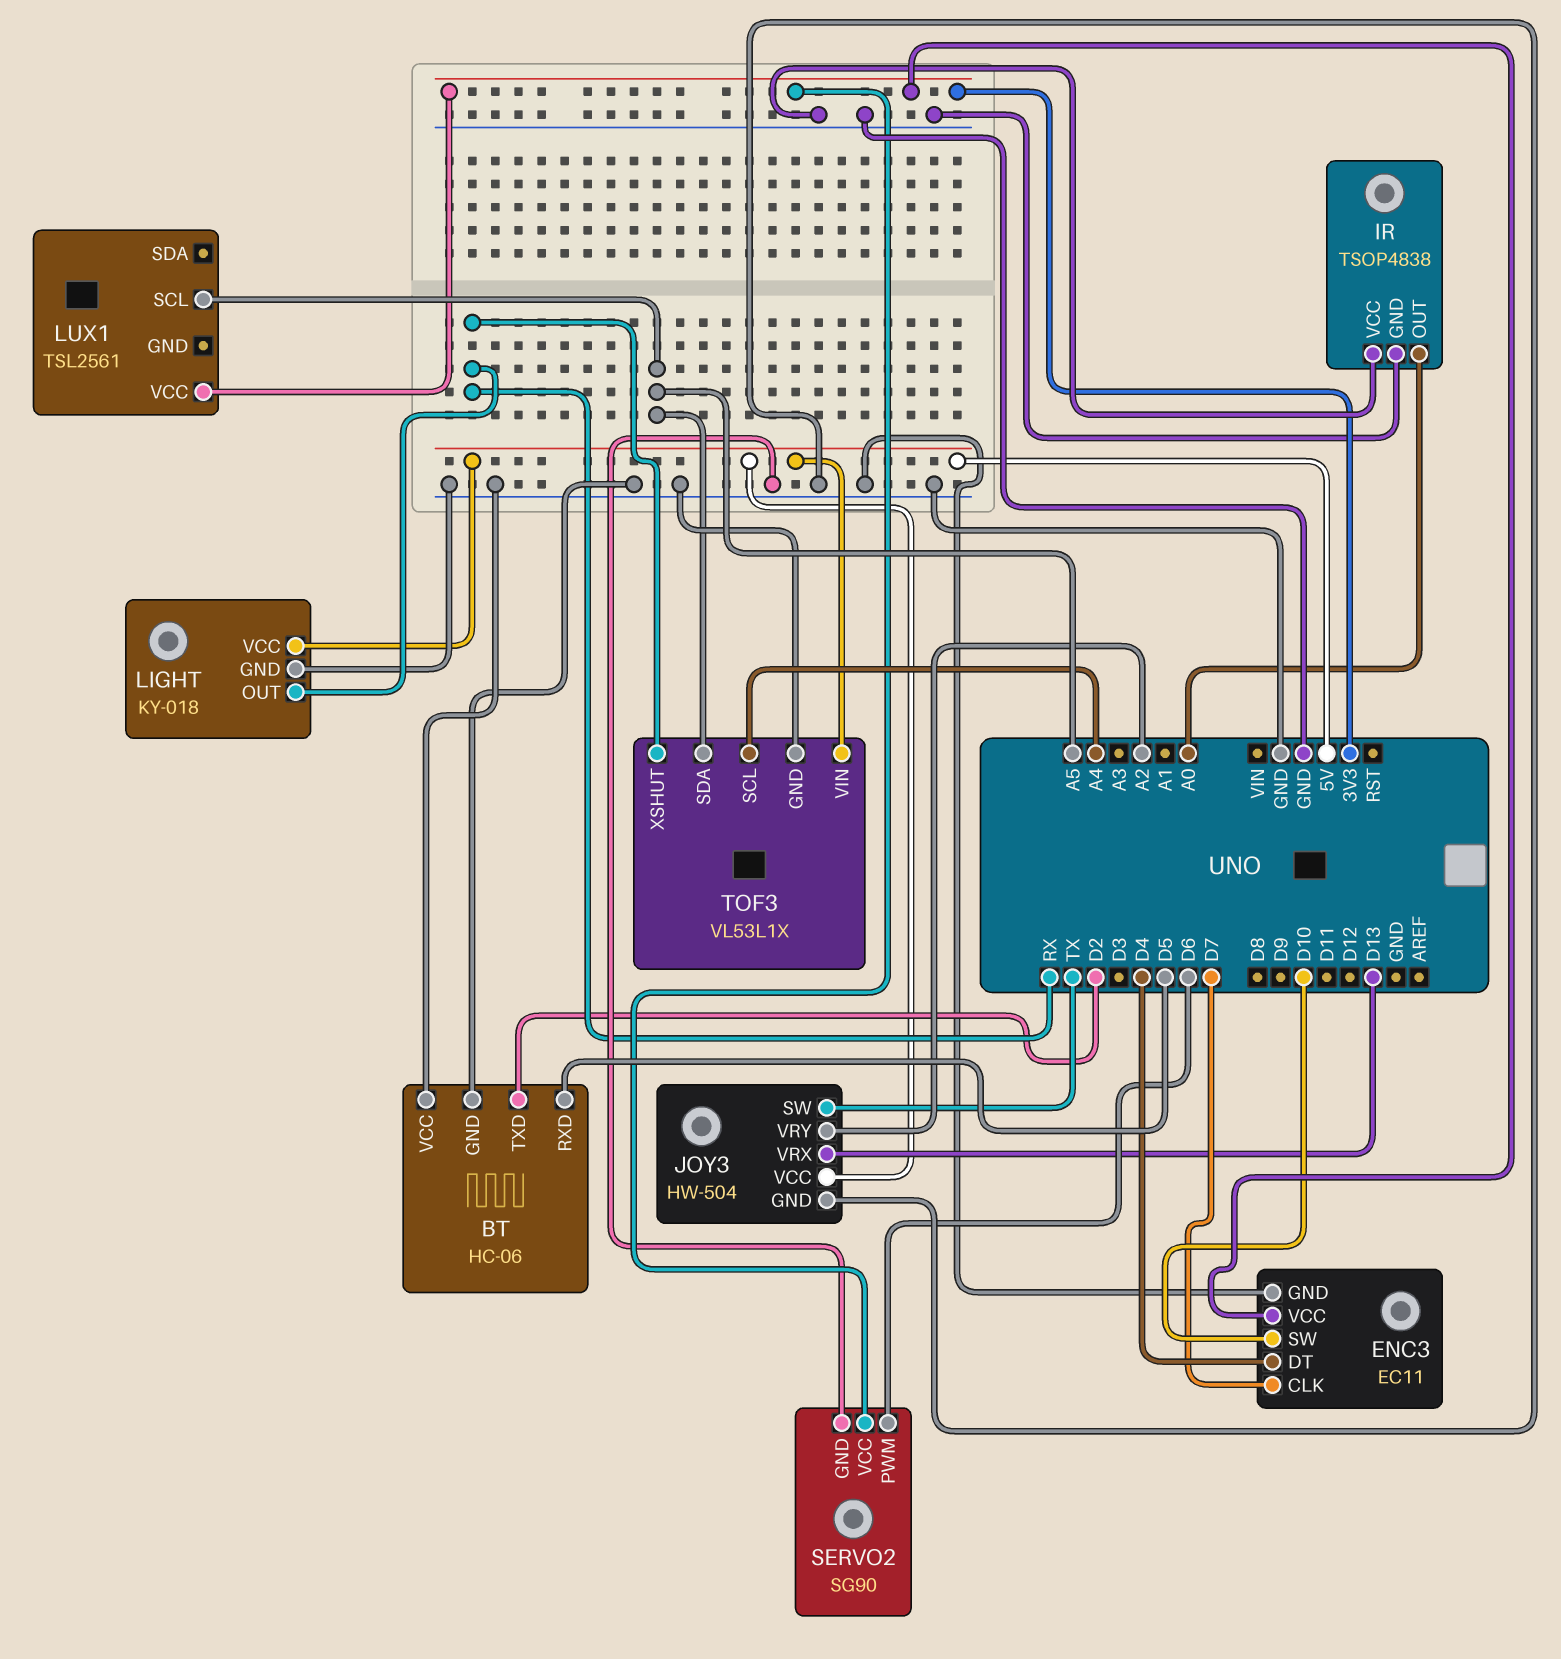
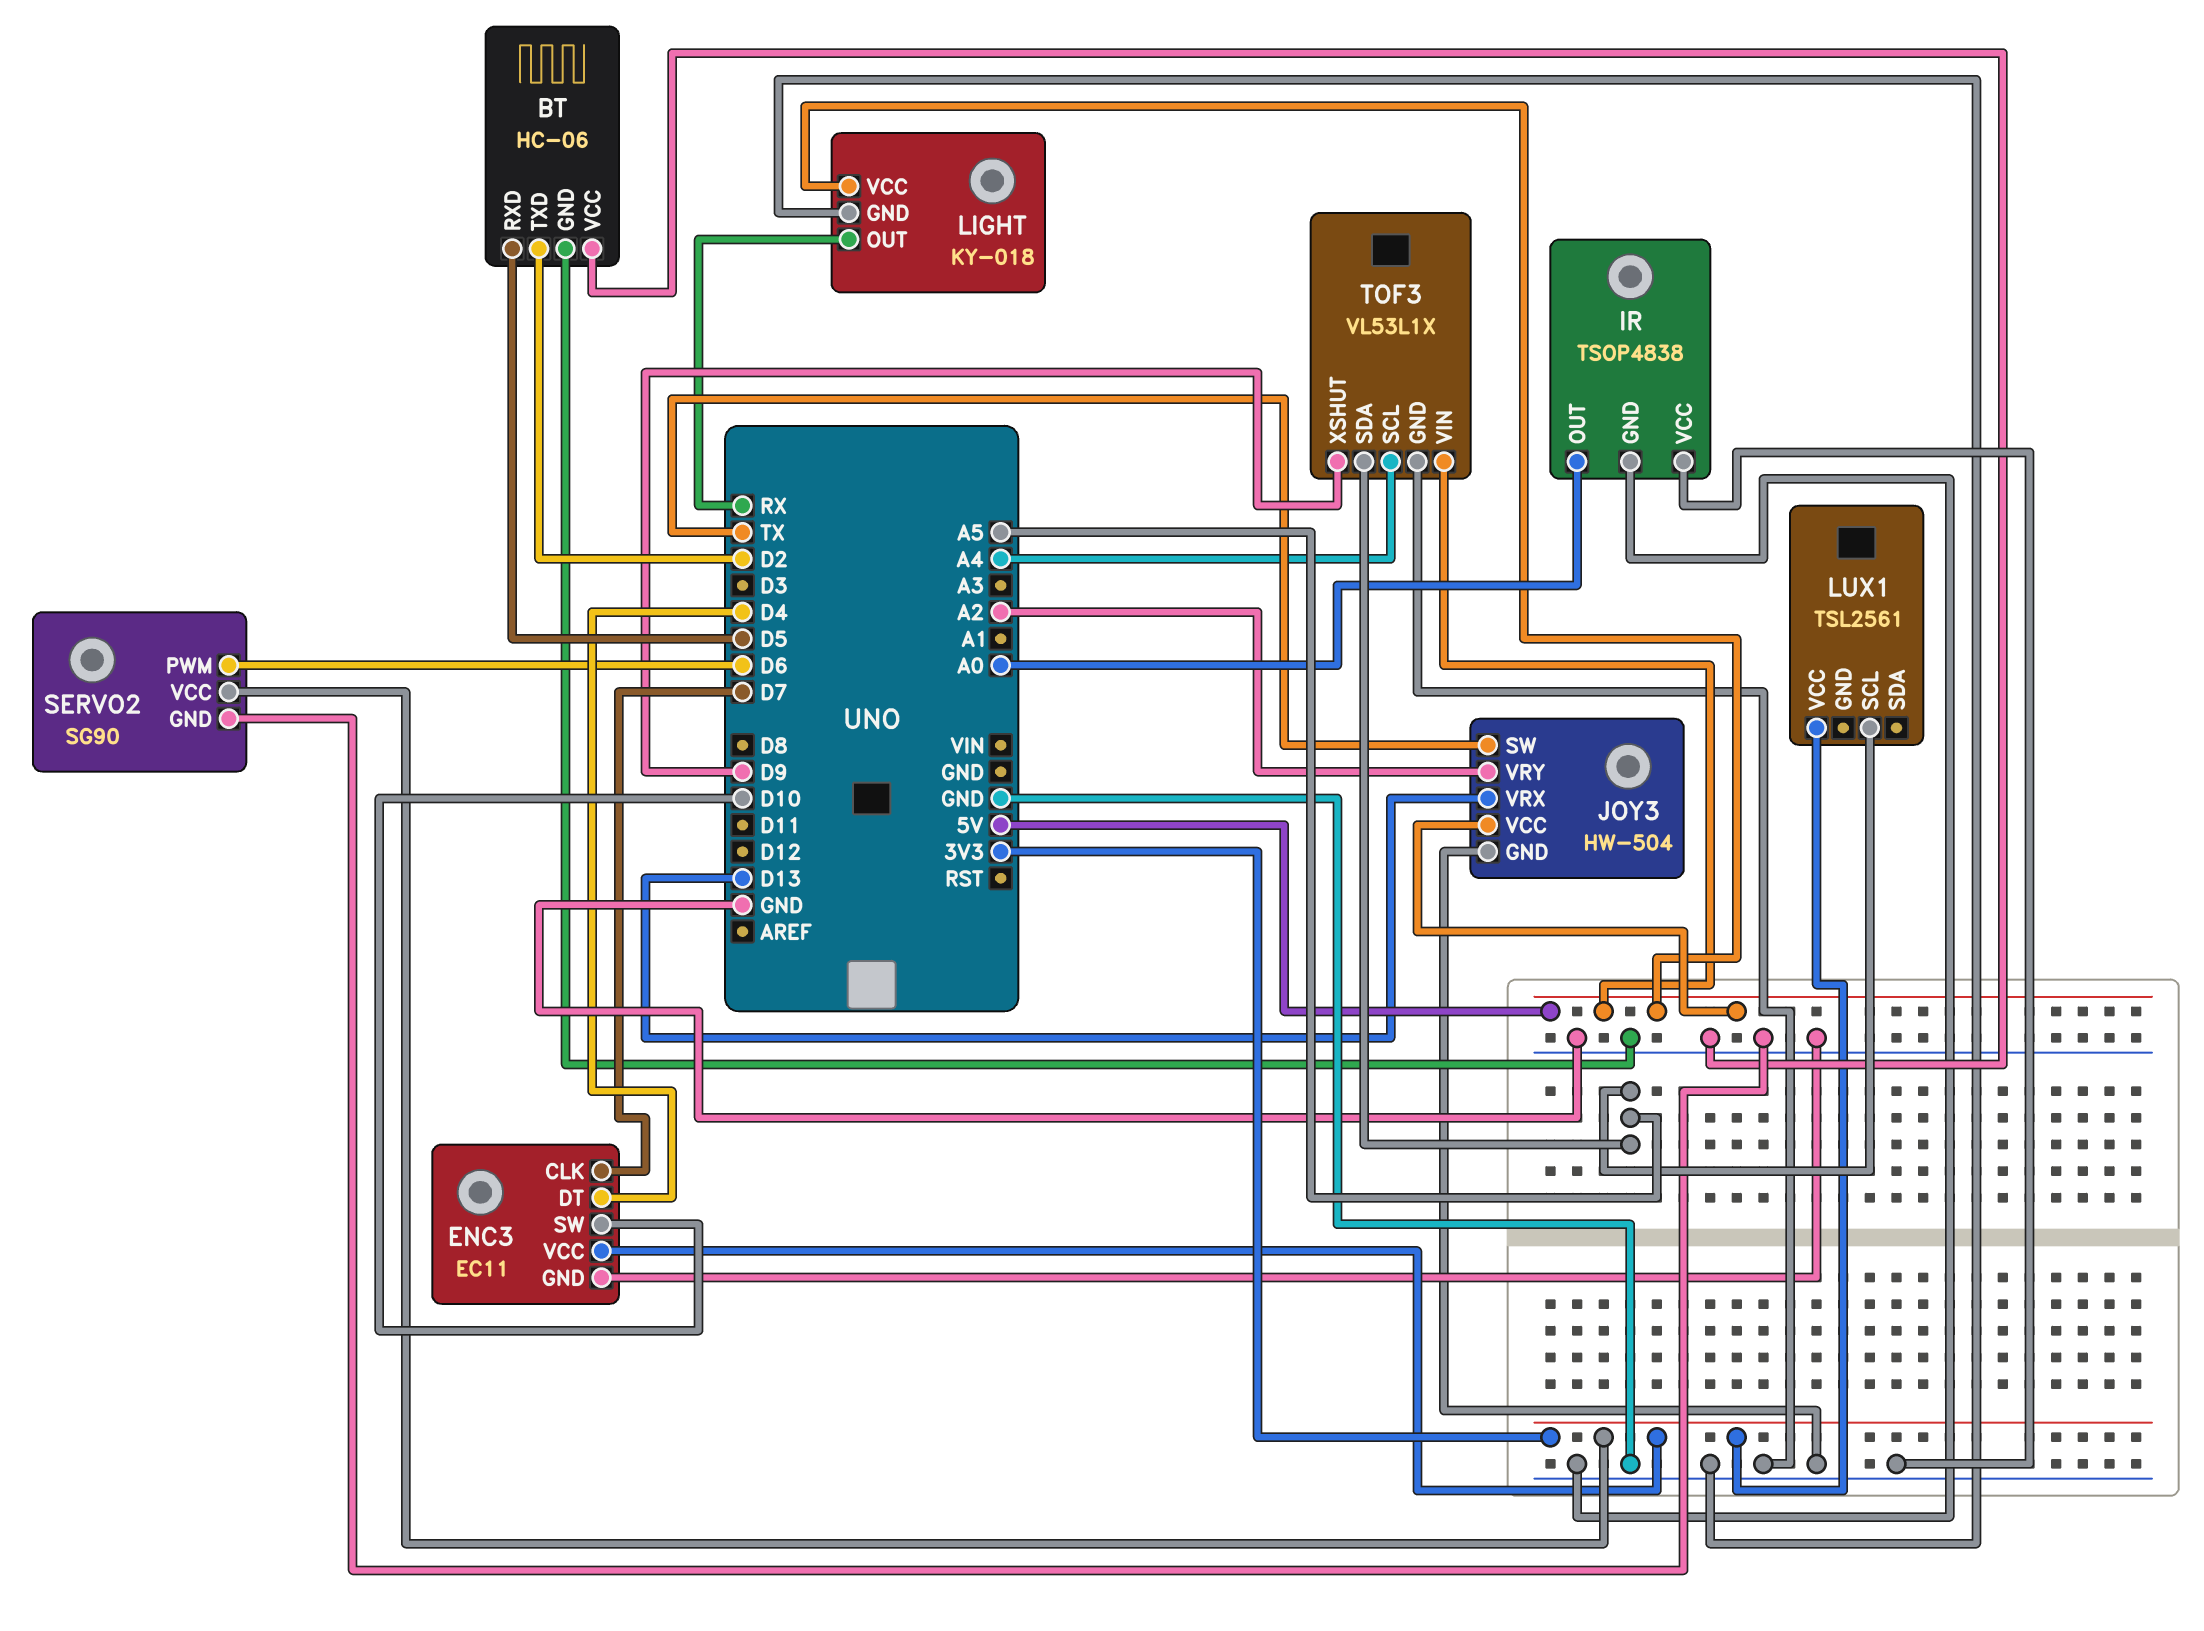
TOF3 pin XSHUT: RX -> D9

